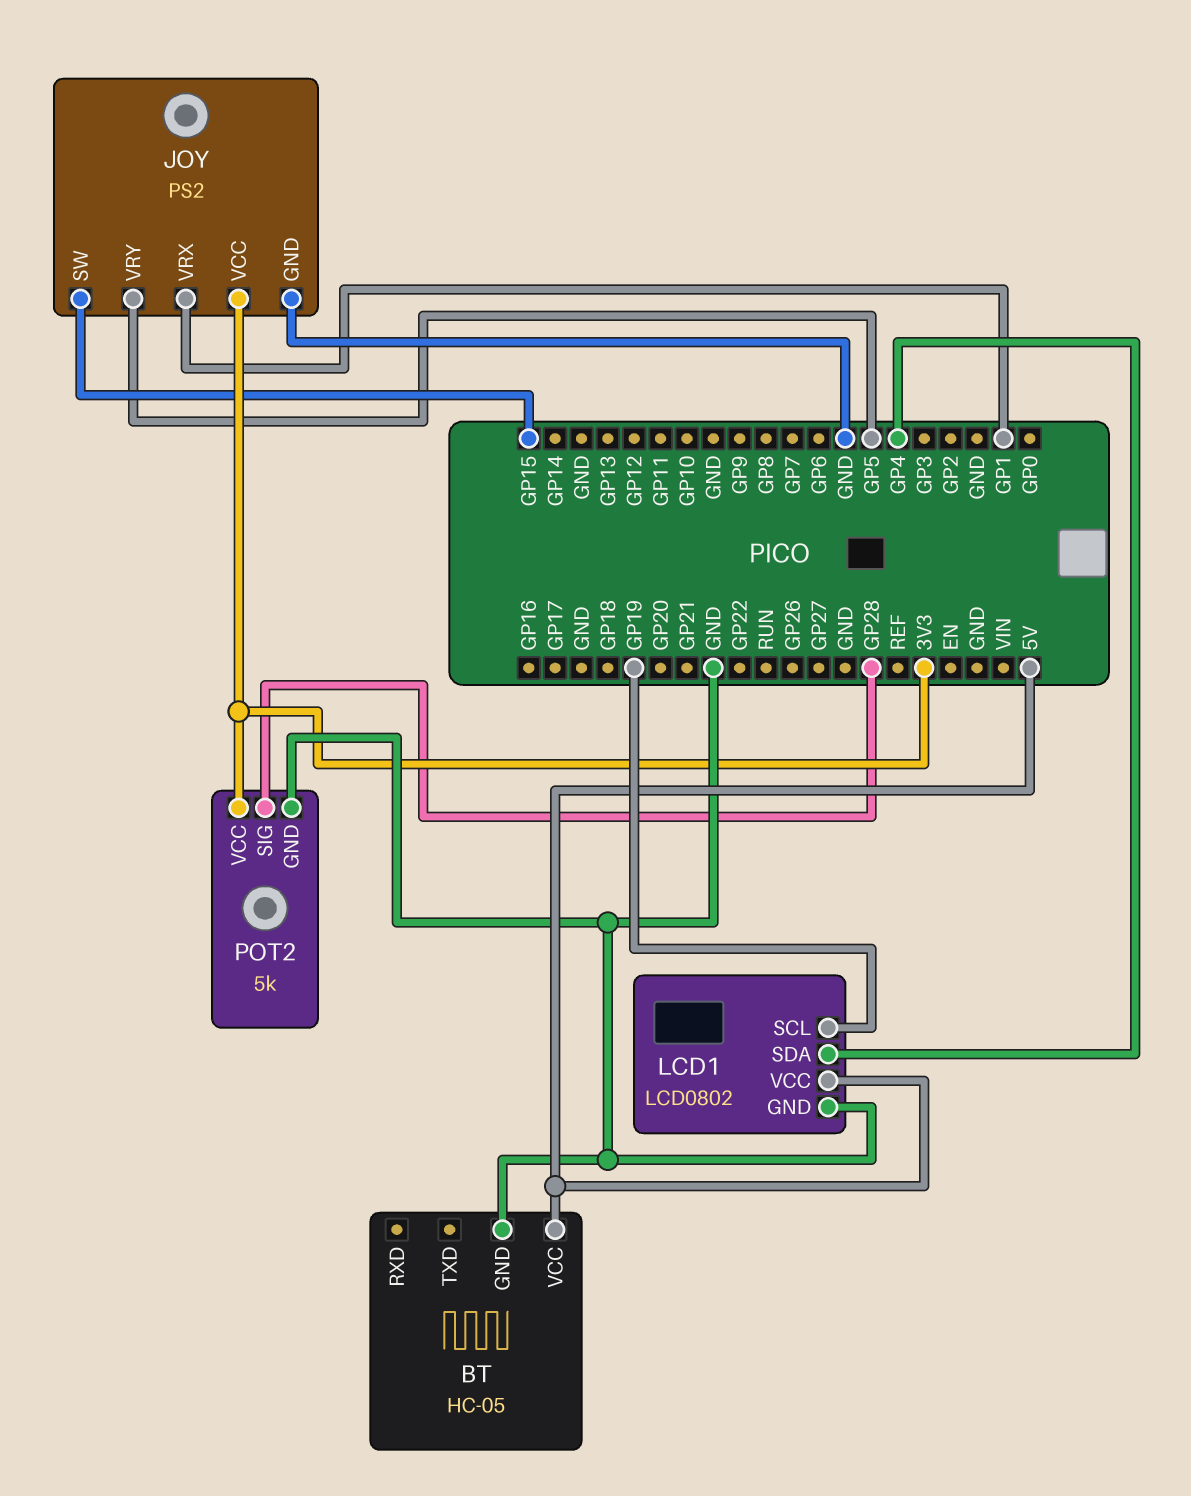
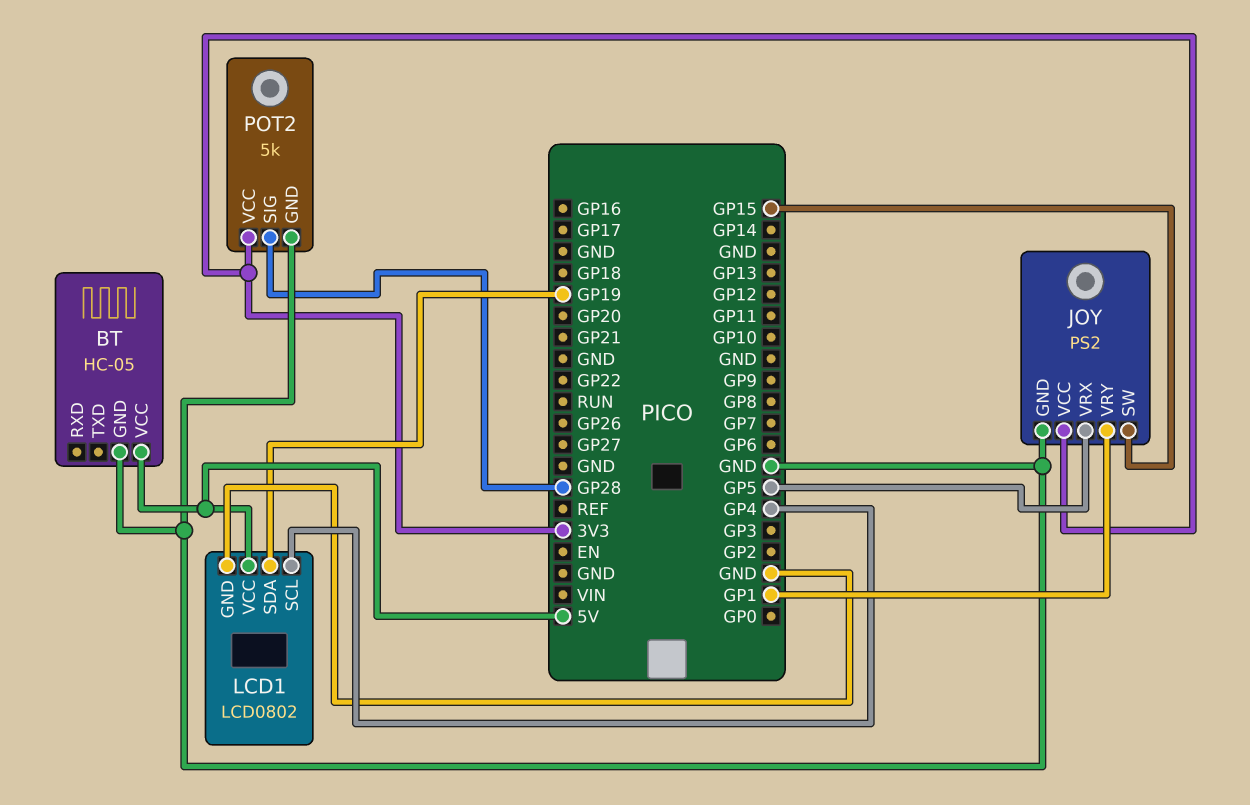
JOY pin VRX: GP1 -> GP5
JOY pin VRY: GP5 -> GP1
LCD1 pin SCL: GP19 -> GP4
LCD1 pin SDA: GP4 -> GP19

